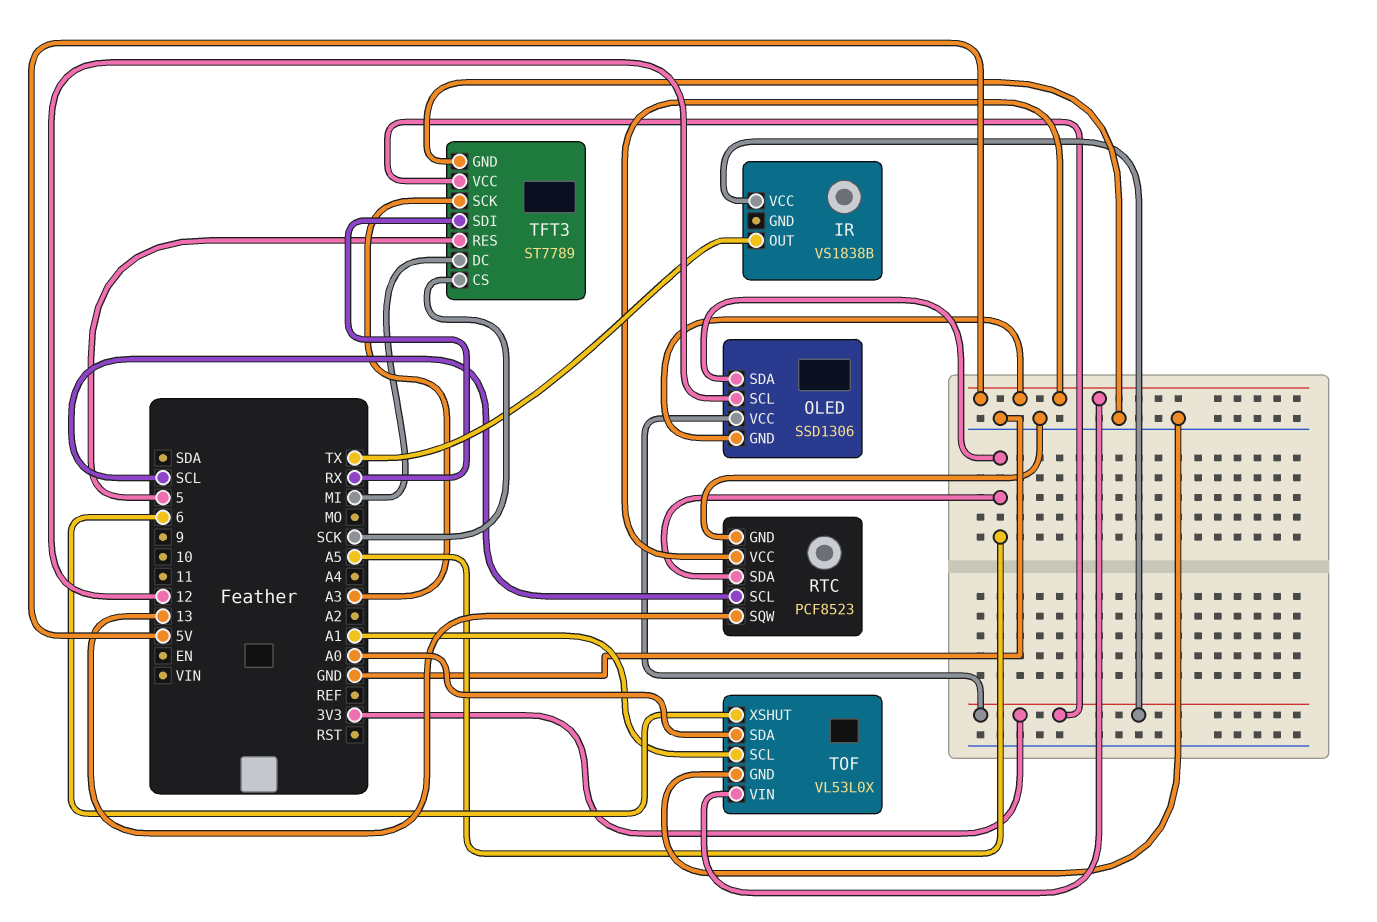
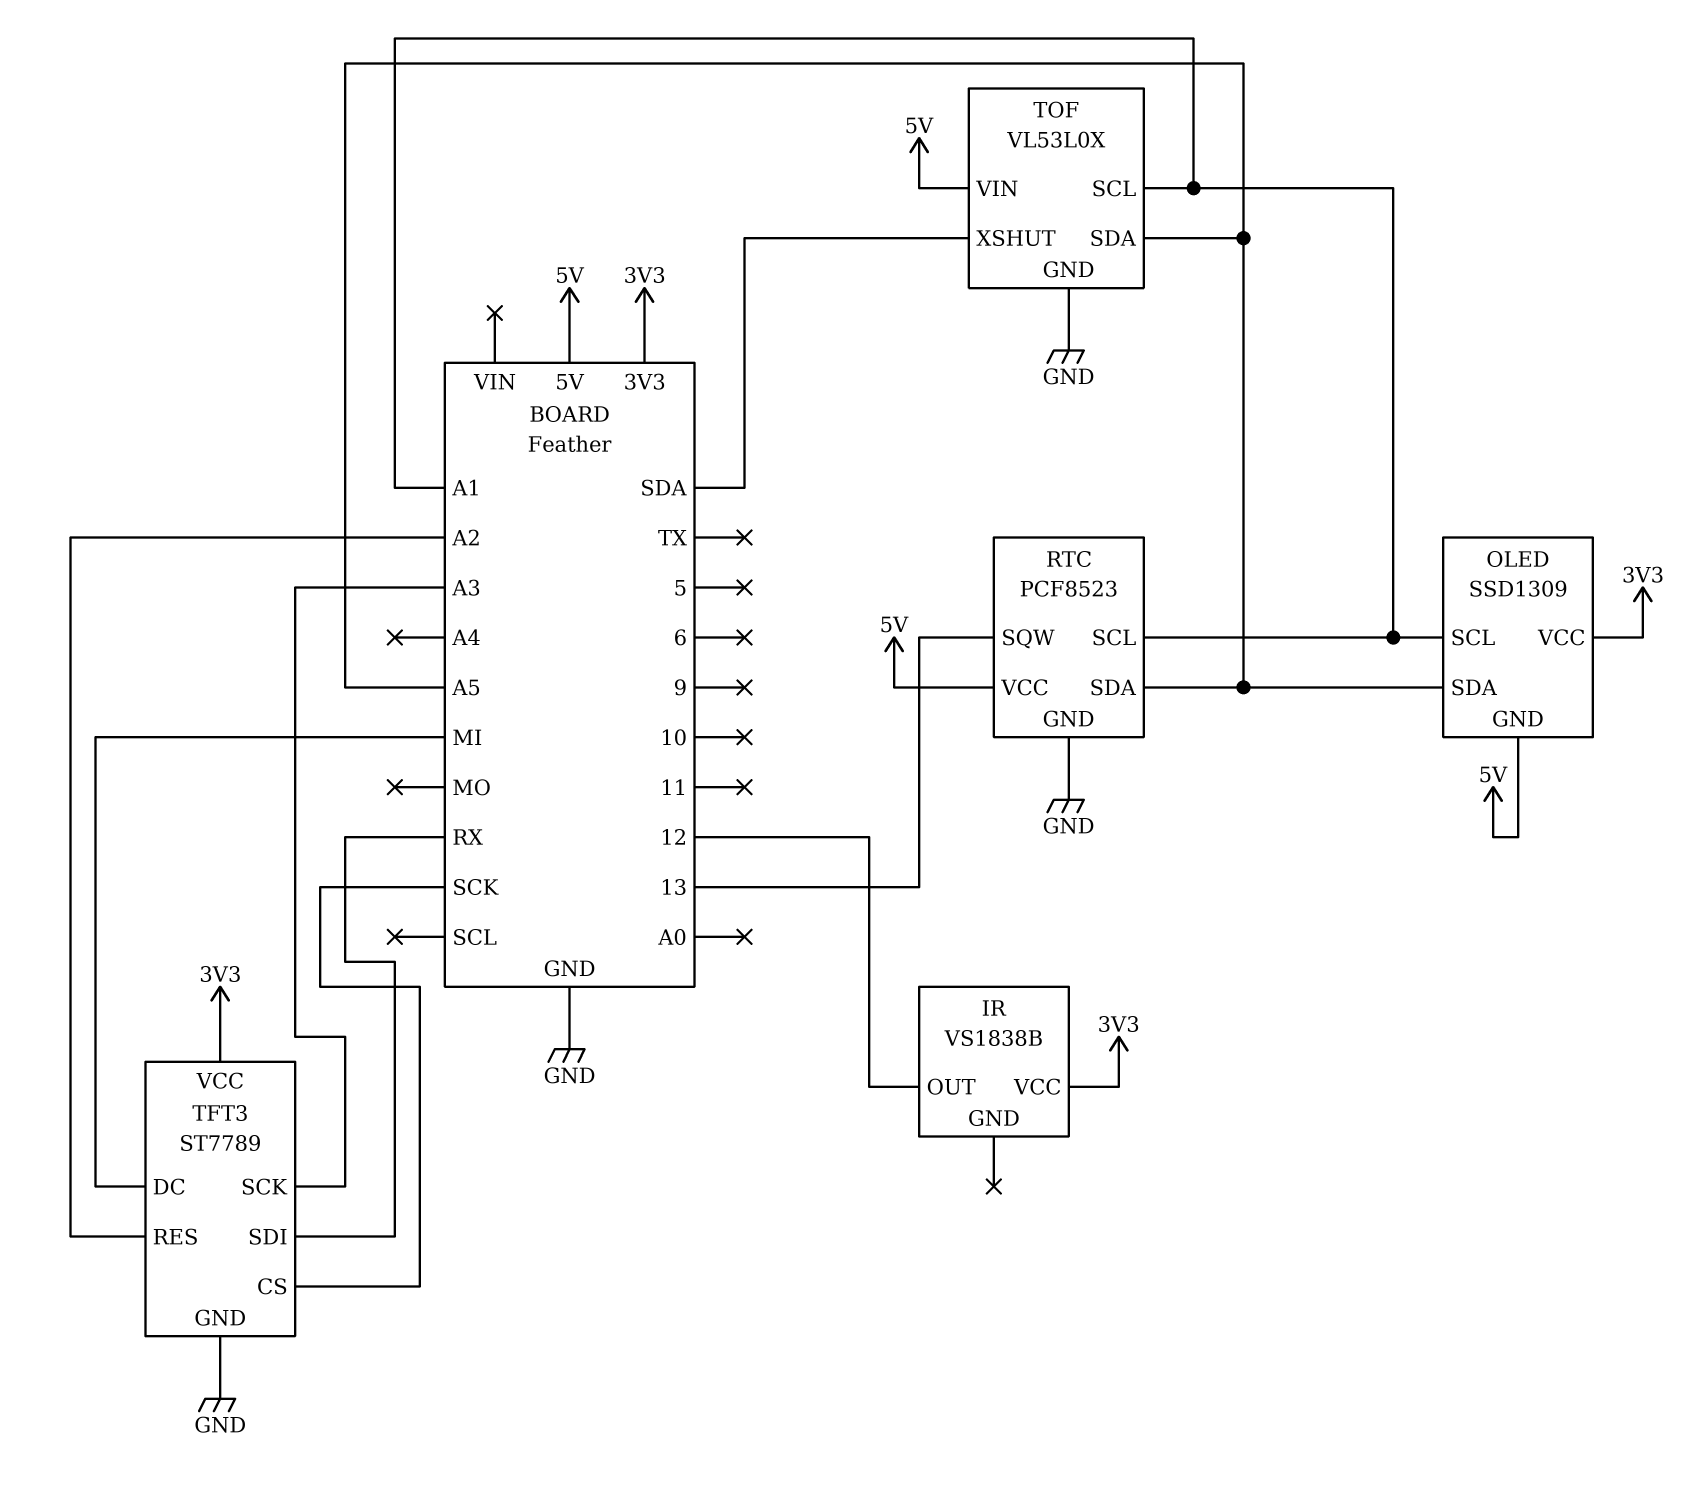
IR pin OUT: TX -> 12
OLED: SSD1306 -> SSD1309
OLED pin SCL: 12 -> A1
RTC pin SCL: SCL -> A1
TFT3 pin RES: 5 -> A2
TOF pin SDA: A0 -> A5
TOF pin XSHUT: 6 -> SDA

